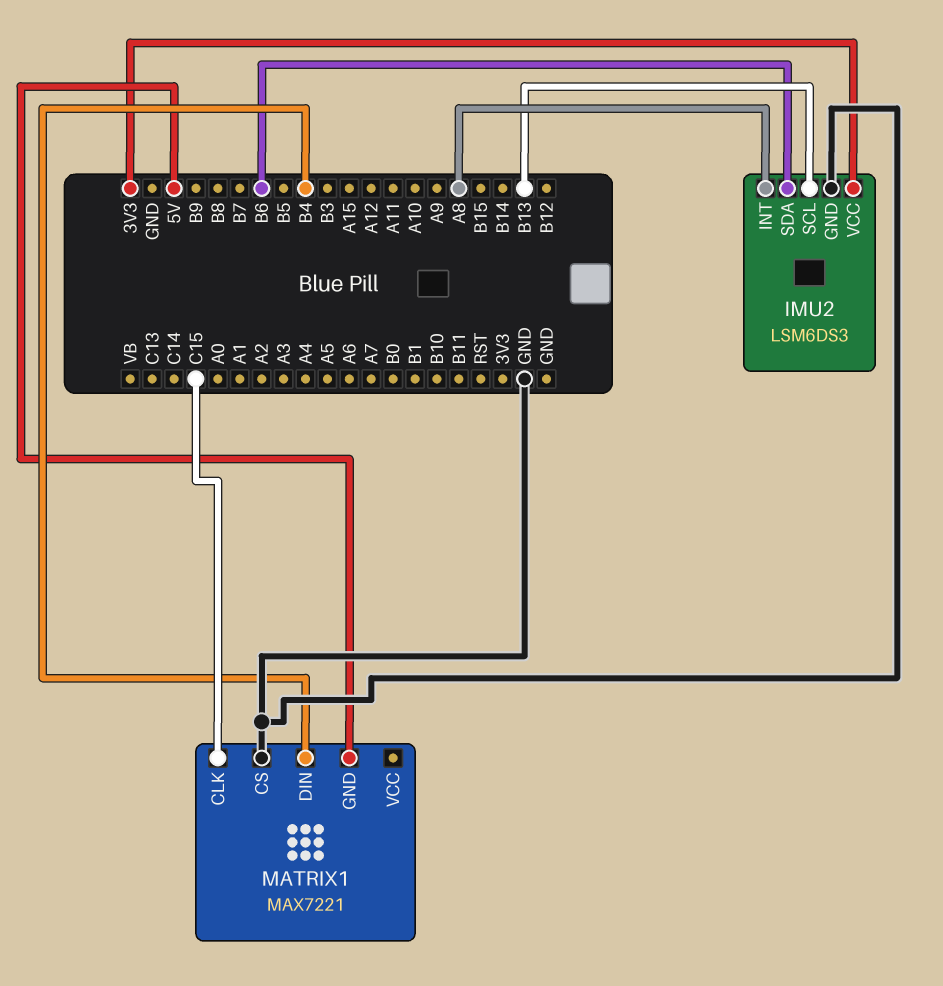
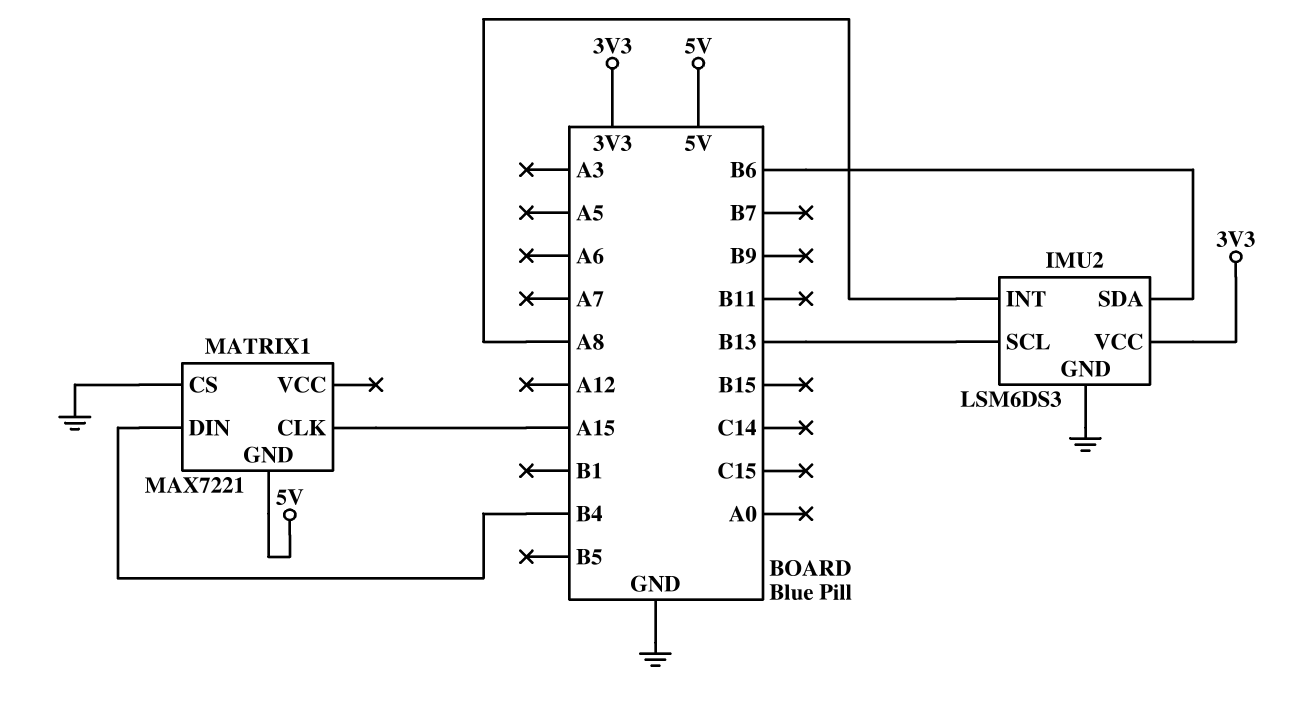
MATRIX1 pin CLK: C15 -> A15

